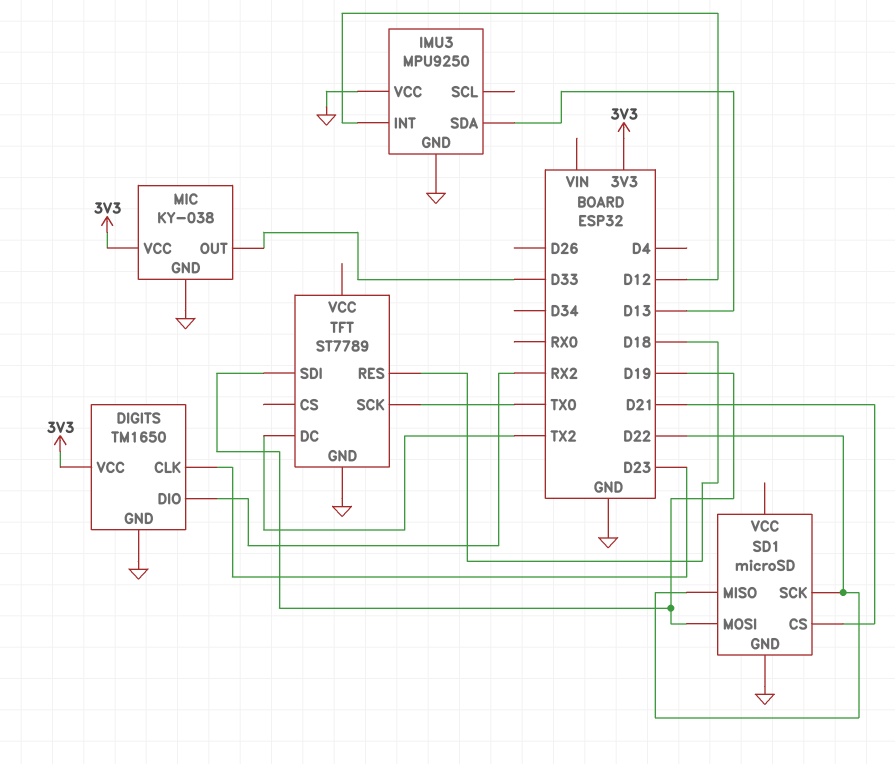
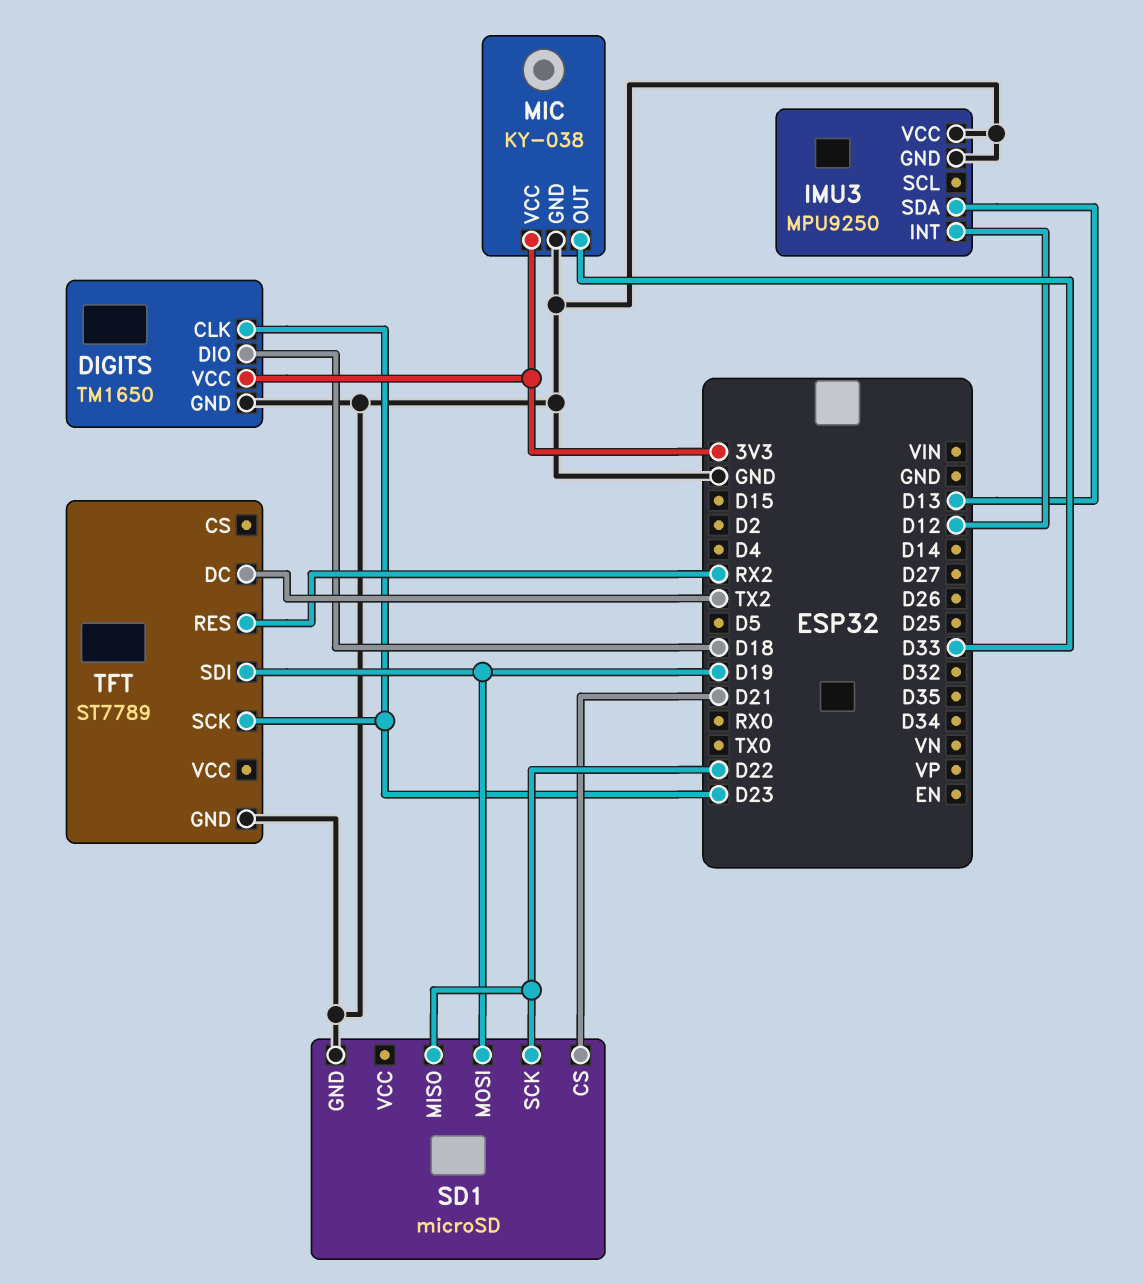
DIGITS pin DIO: RX2 -> D18
TFT pin RES: D18 -> RX2
TFT pin SCK: TX0 -> D23

